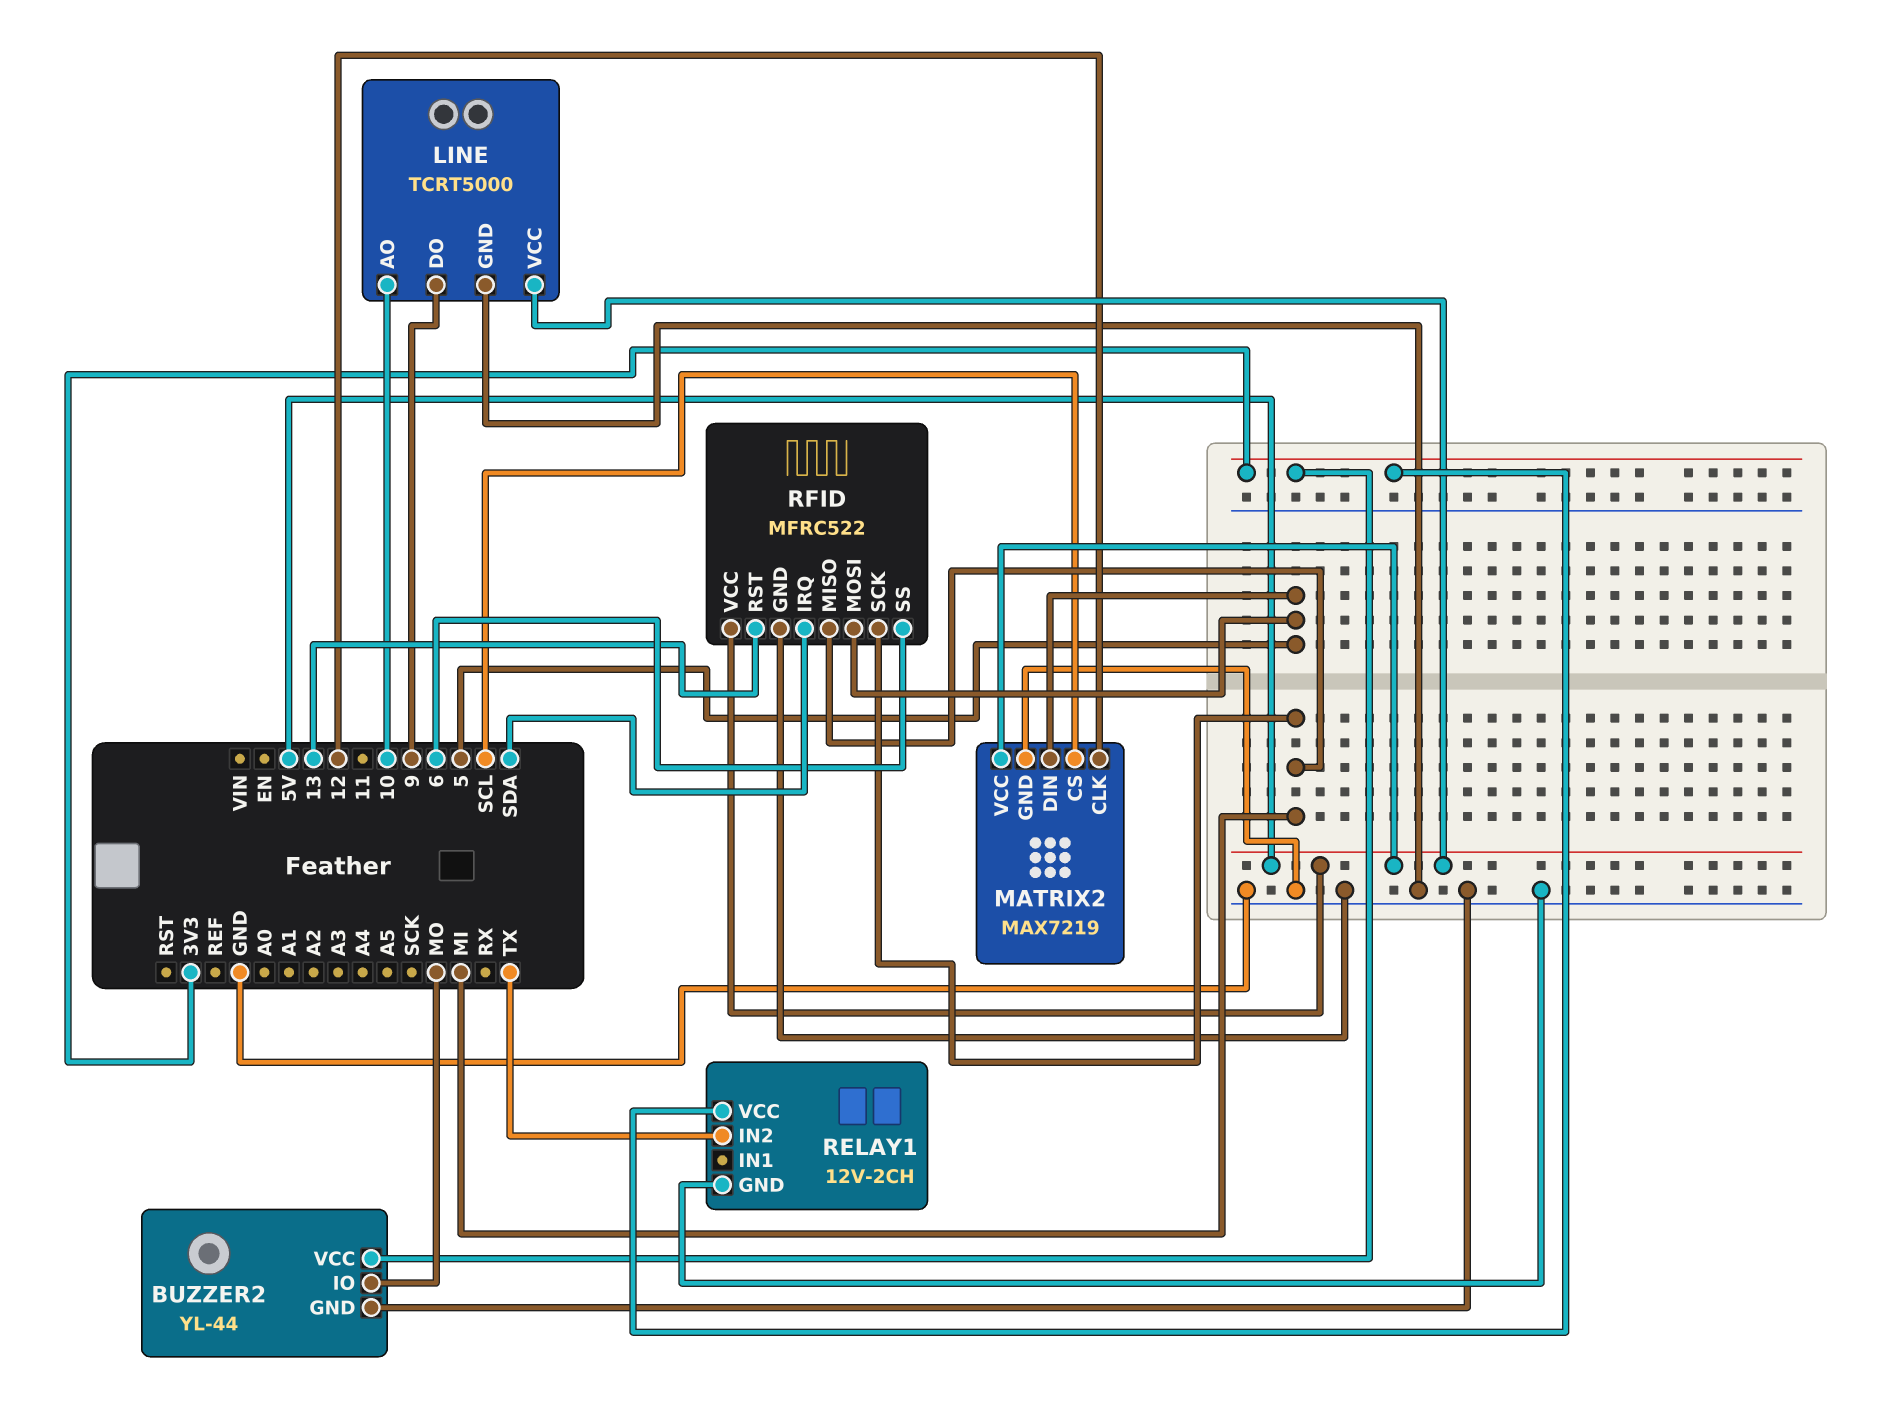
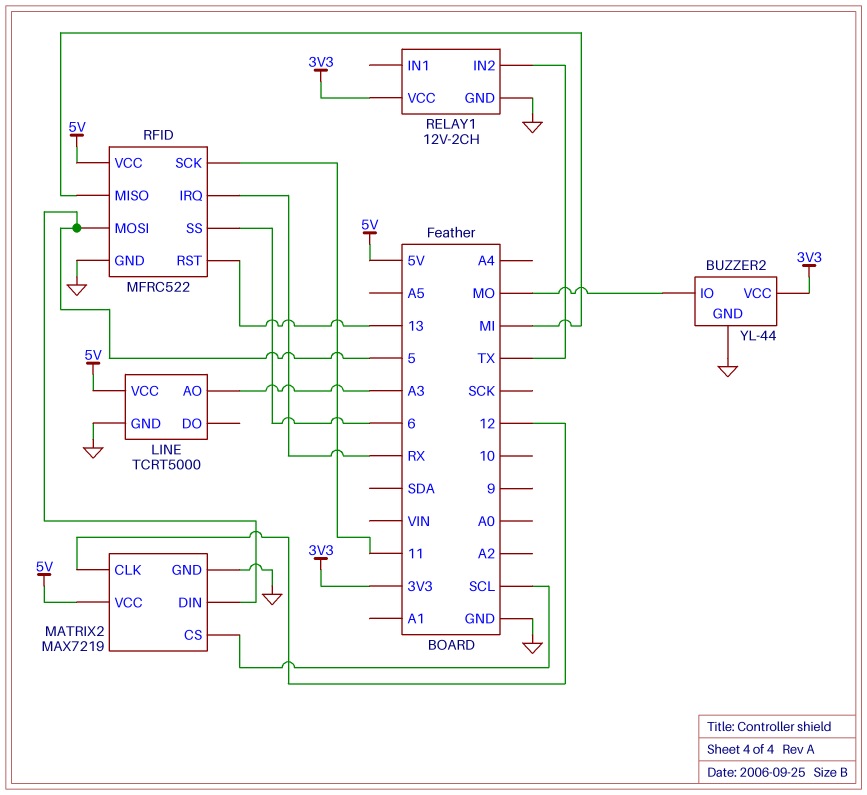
LINE pin AO: 10 -> A3
LINE pin DO: 9 -> none
RFID pin IRQ: SDA -> RX
RFID pin SCK: MI -> 11

